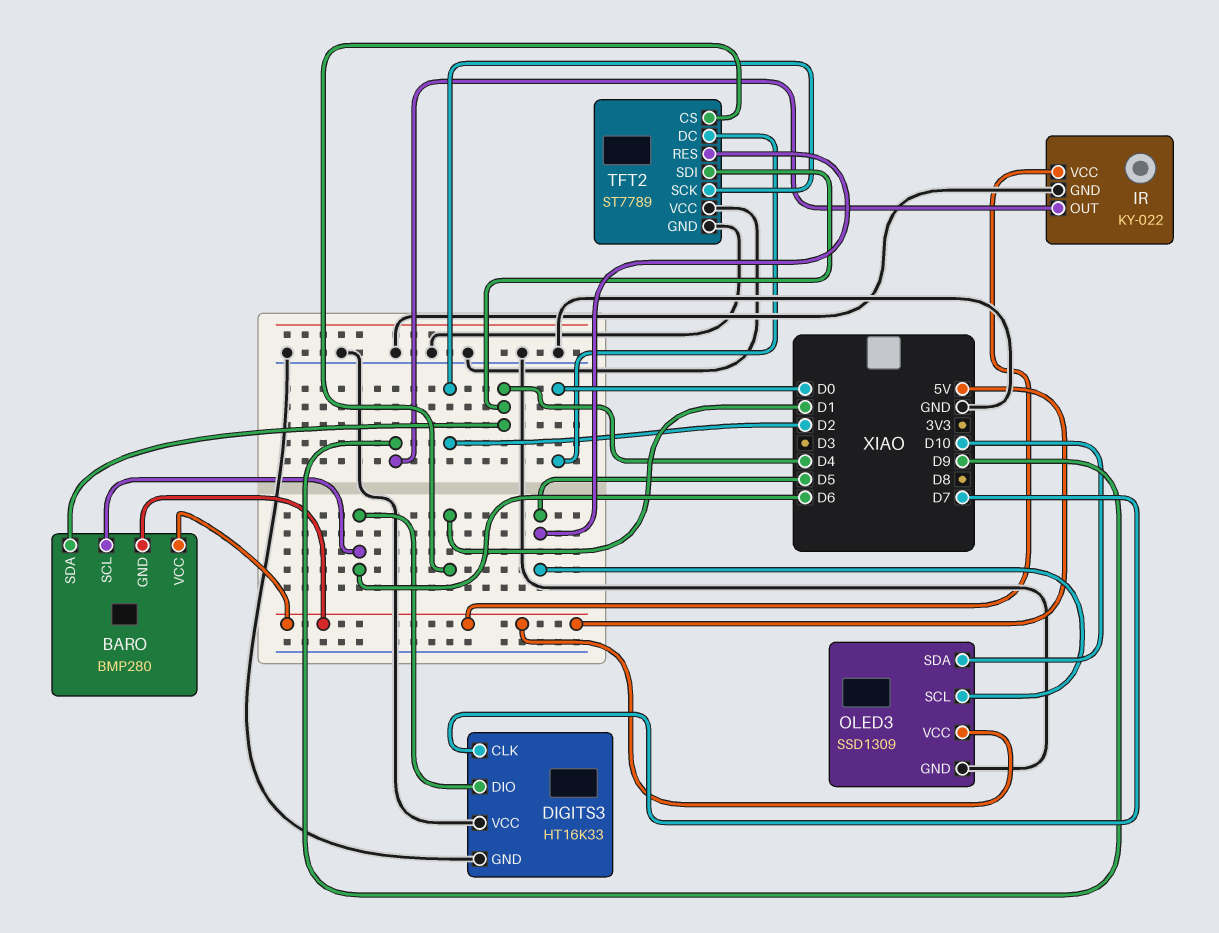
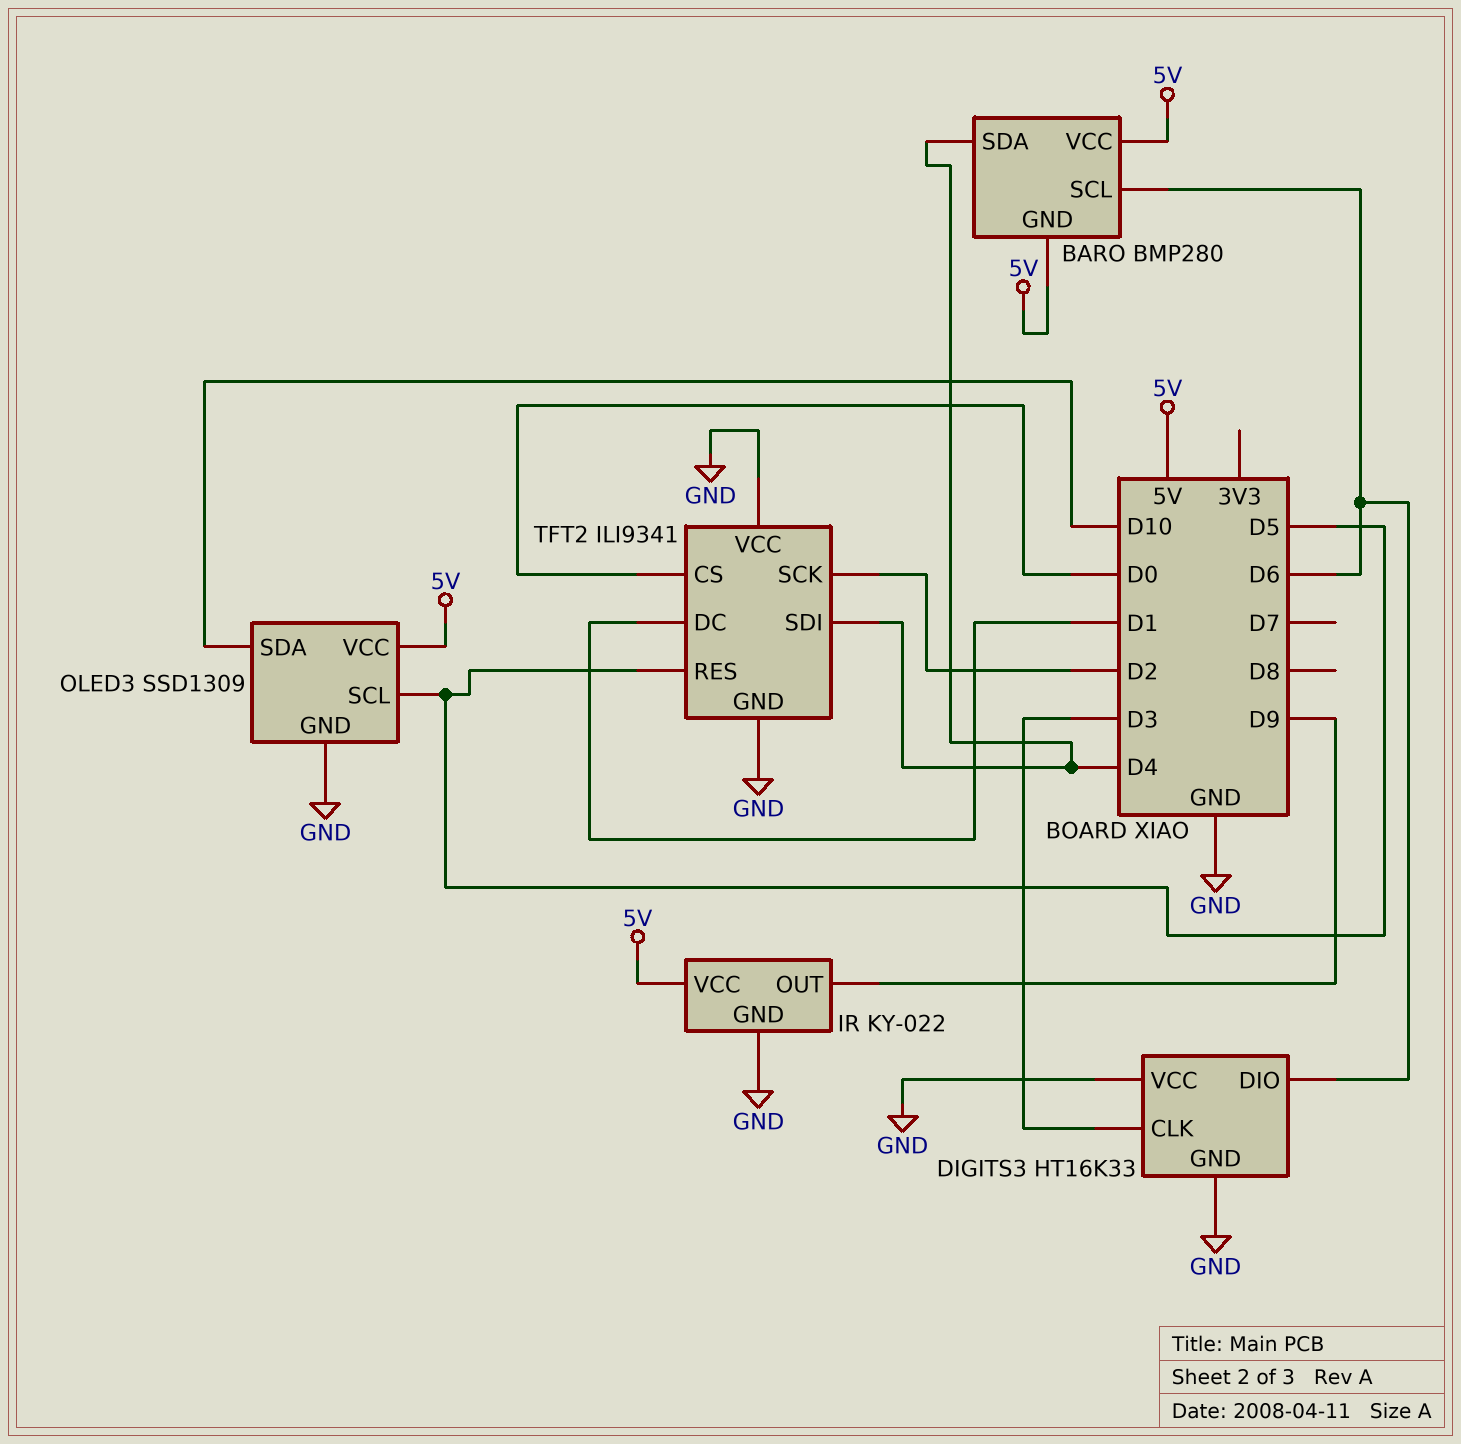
DIGITS3 pin CLK: D7 -> D3
TFT2: ST7789 -> ILI9341
TFT2 pin CS: D1 -> D0
TFT2 pin DC: D0 -> D1

